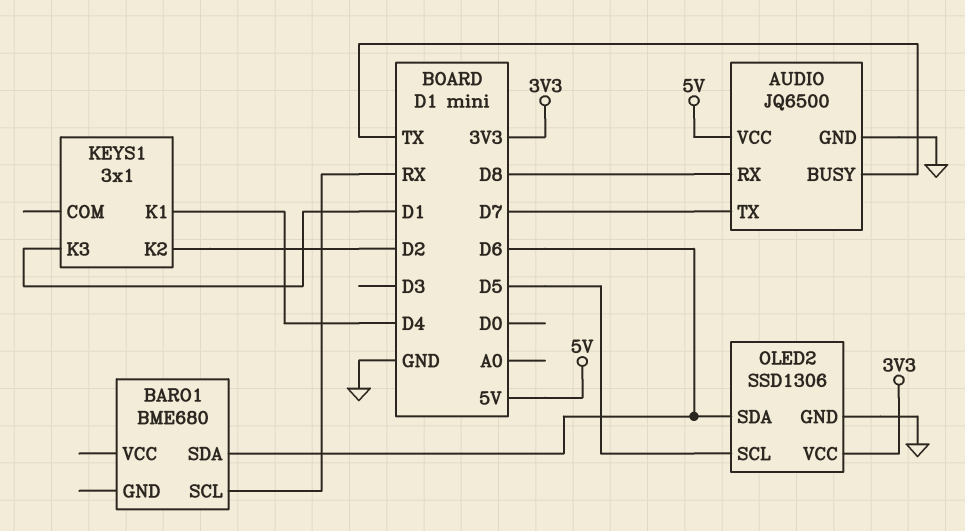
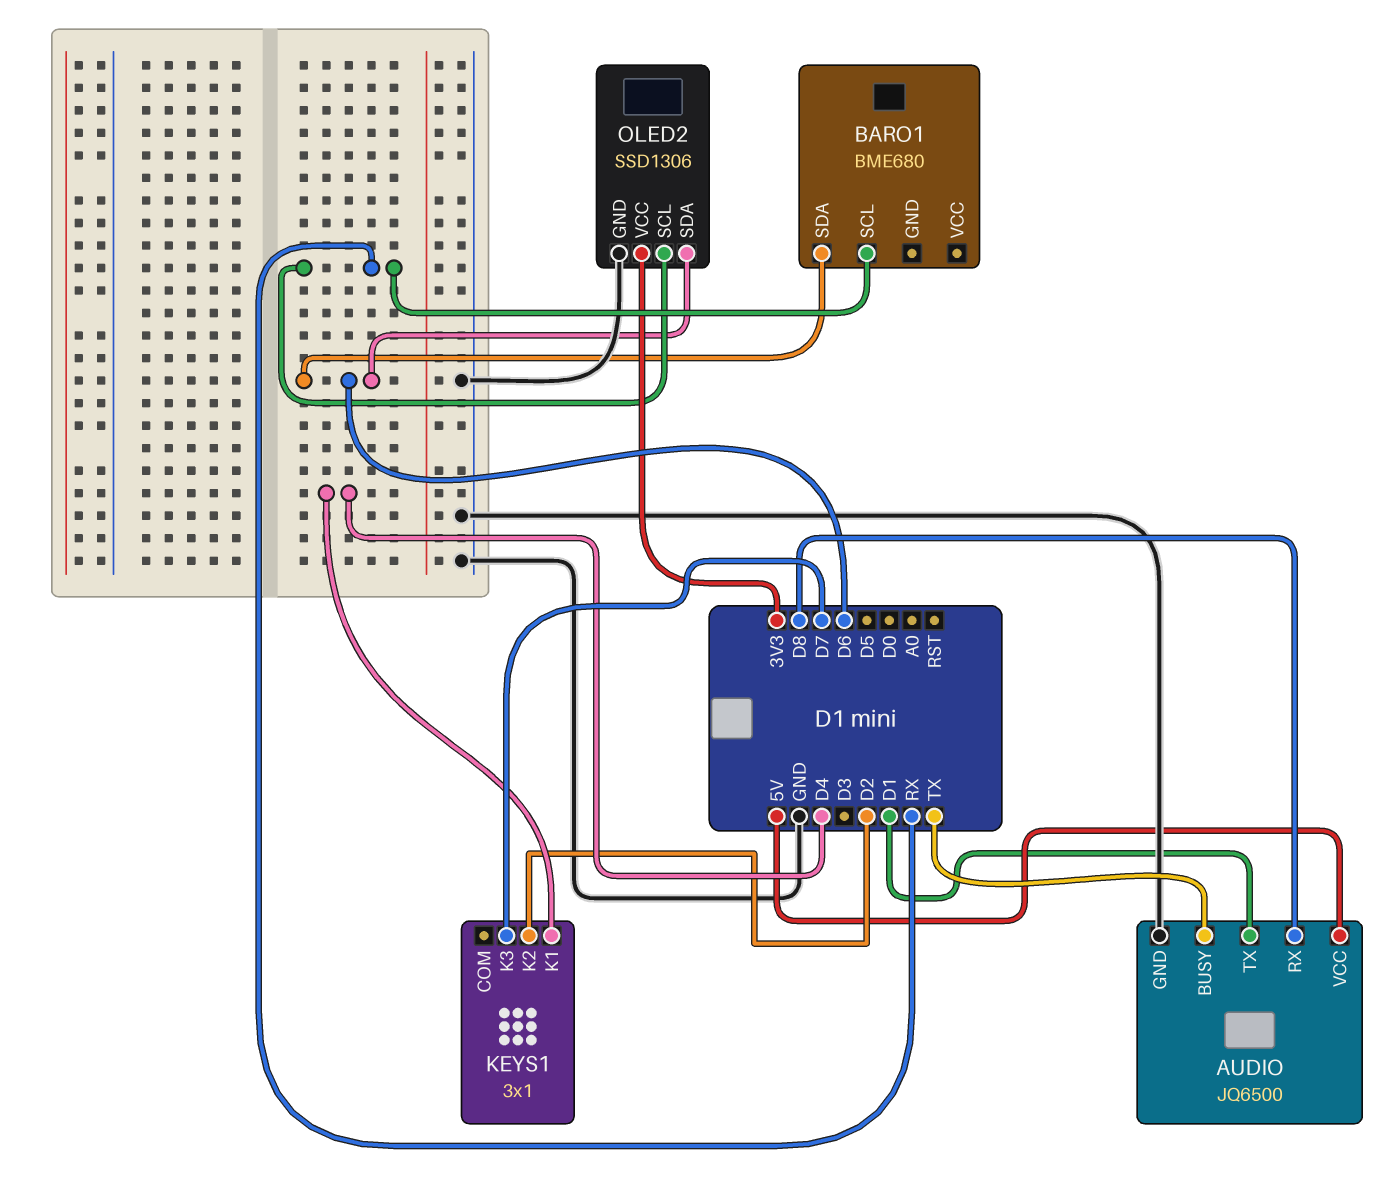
AUDIO pin TX: D7 -> D1
KEYS1 pin K3: D1 -> D7
OLED2 pin SCL: D5 -> RX

